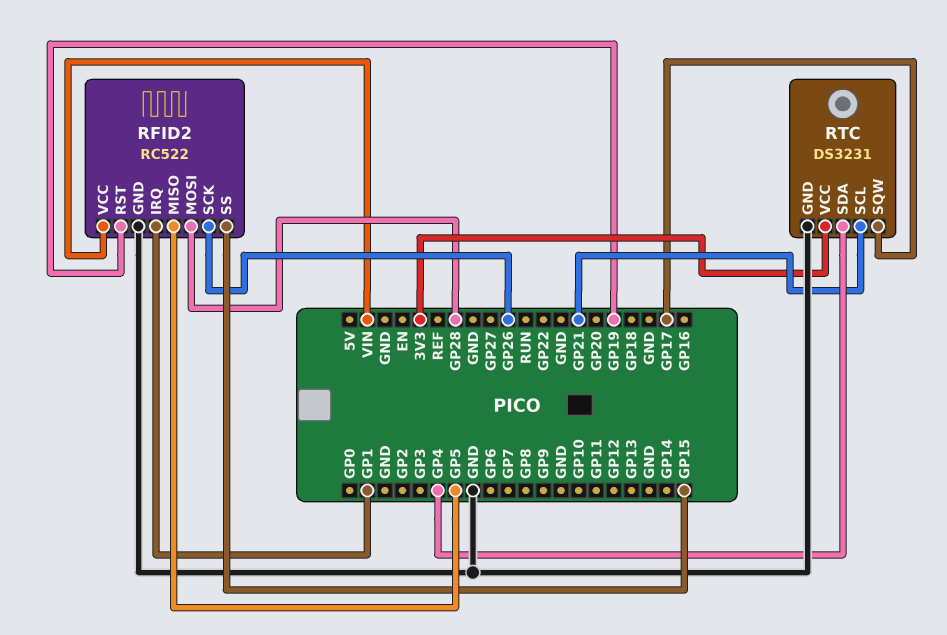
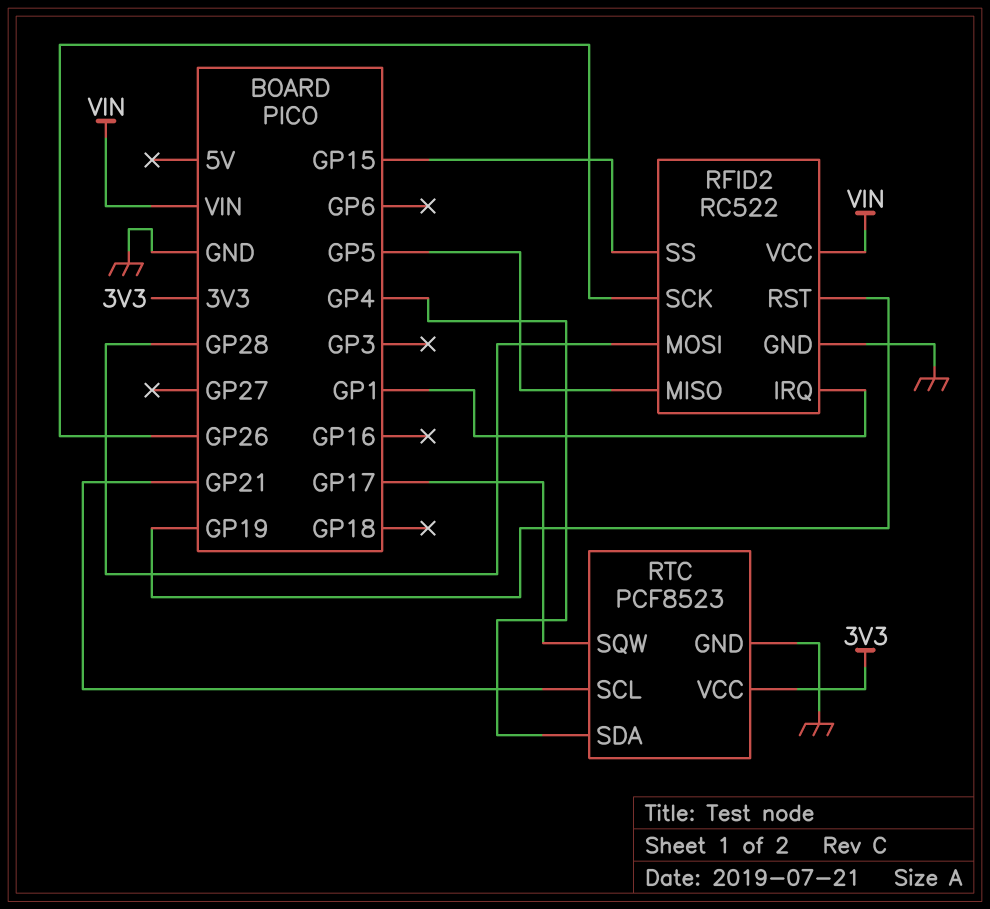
RTC: DS3231 -> PCF8523

